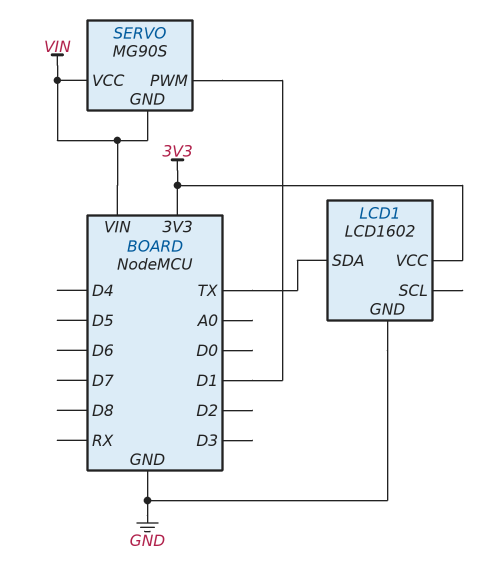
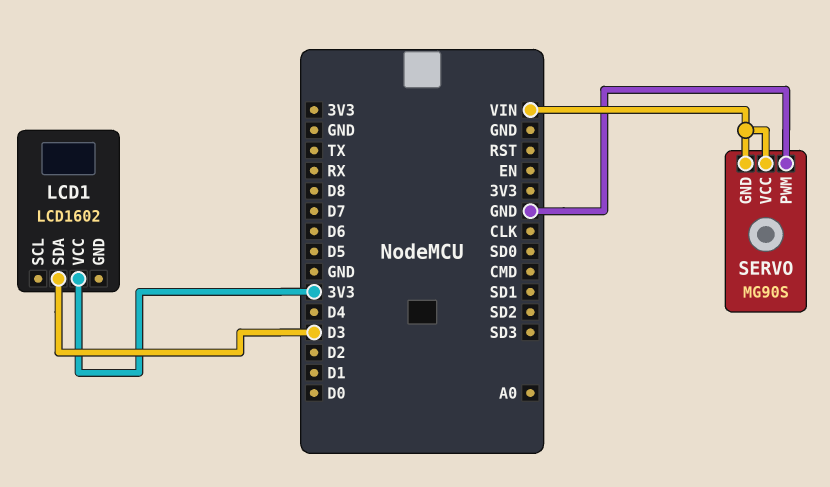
LCD1 pin GND: GND -> none
LCD1 pin SDA: TX -> D3
SERVO pin PWM: D1 -> GND

